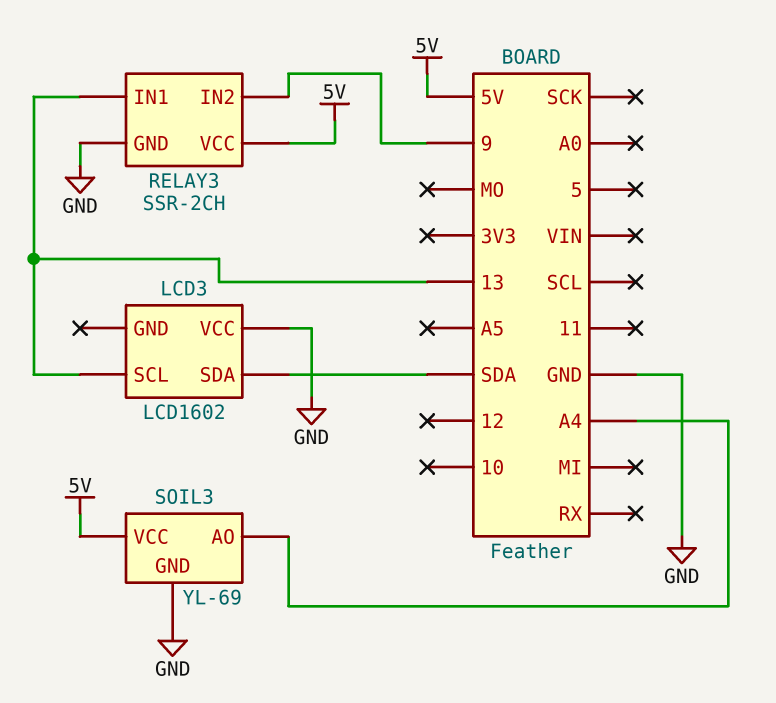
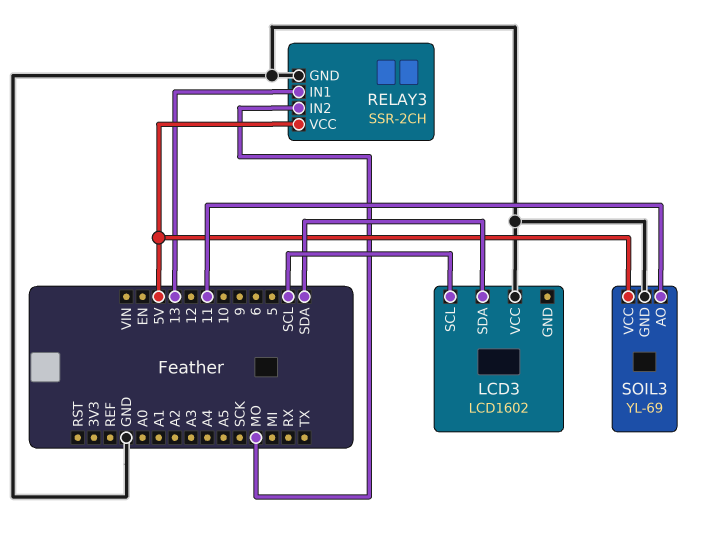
LCD3 pin SCL: 13 -> SCL
RELAY3 pin IN2: 9 -> MO
SOIL3 pin AO: A4 -> 11

